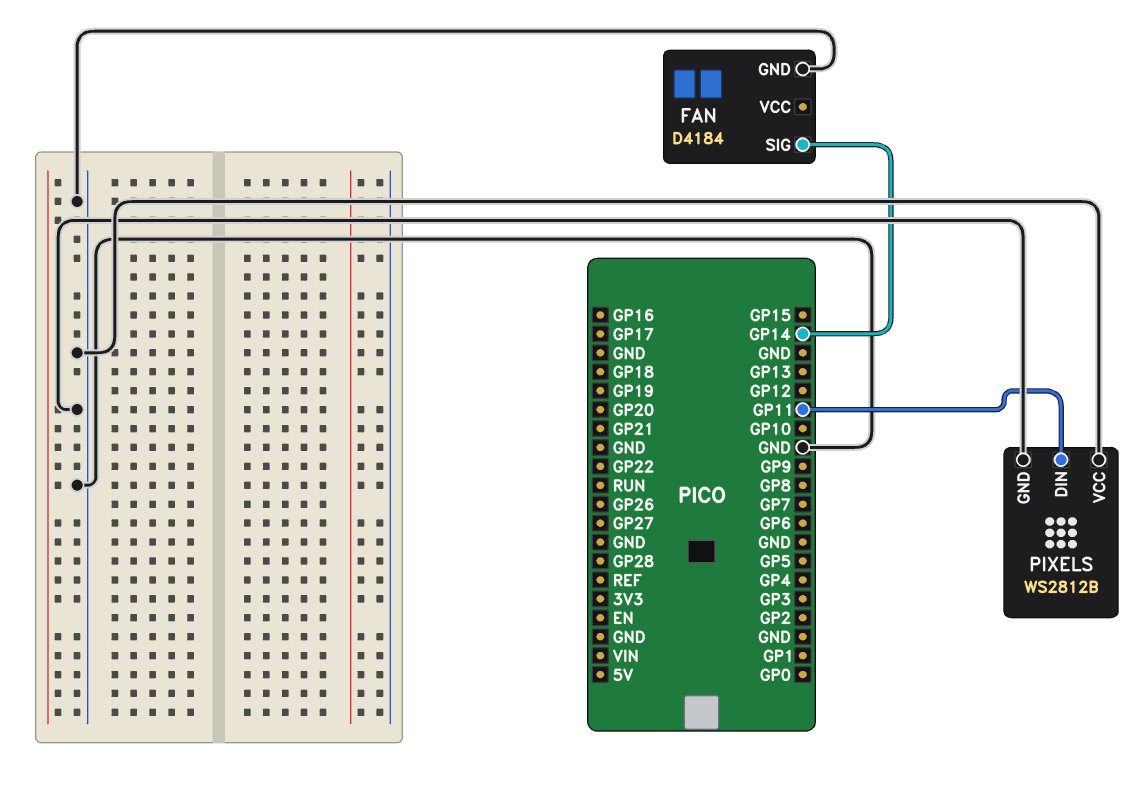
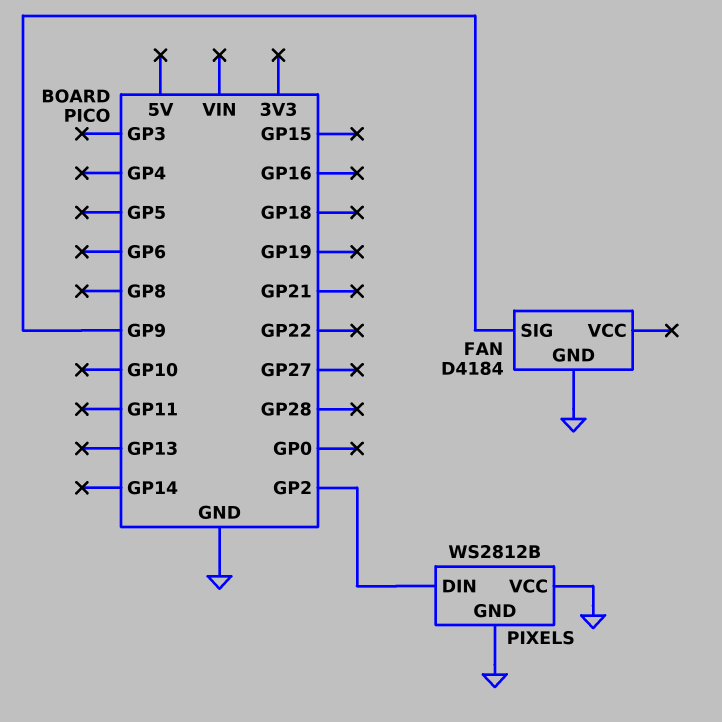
FAN pin SIG: GP14 -> GP9
PIXELS pin DIN: GP11 -> GP2

